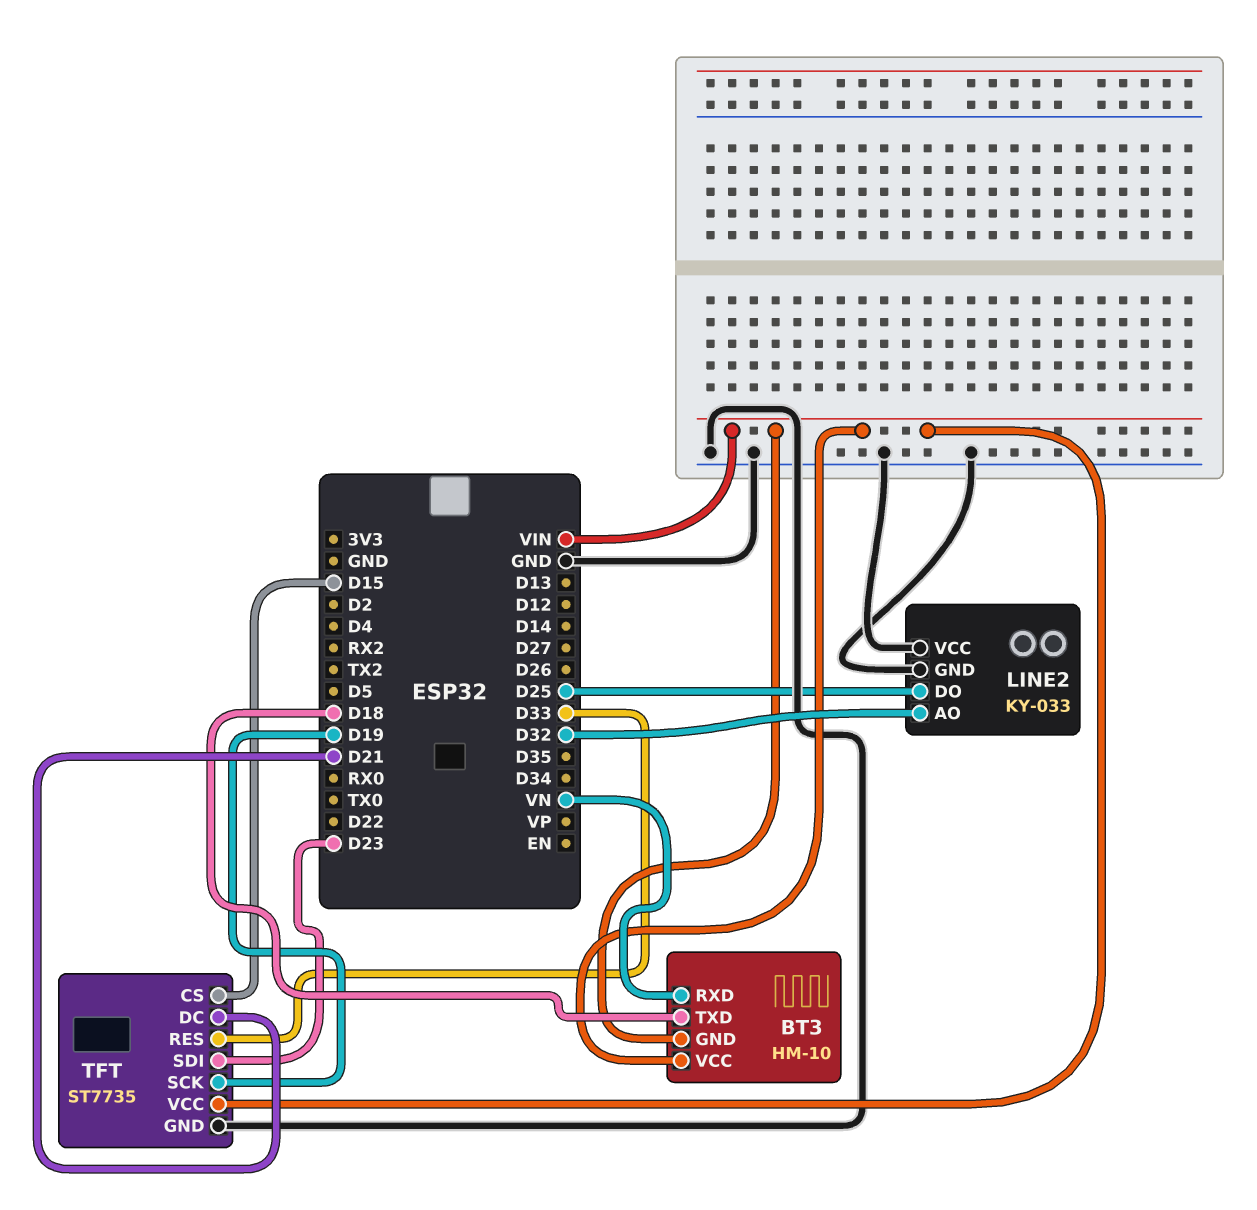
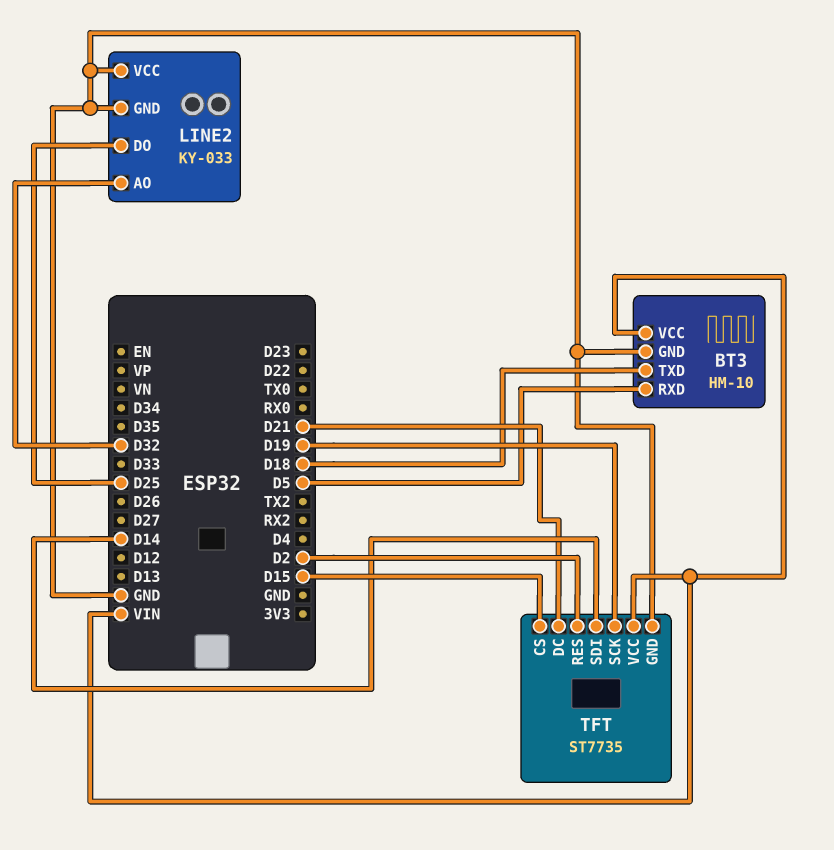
BT3 pin GND: VIN -> GND
BT3 pin RXD: VN -> D5
TFT pin RES: D33 -> D2
TFT pin SDI: D23 -> D14

